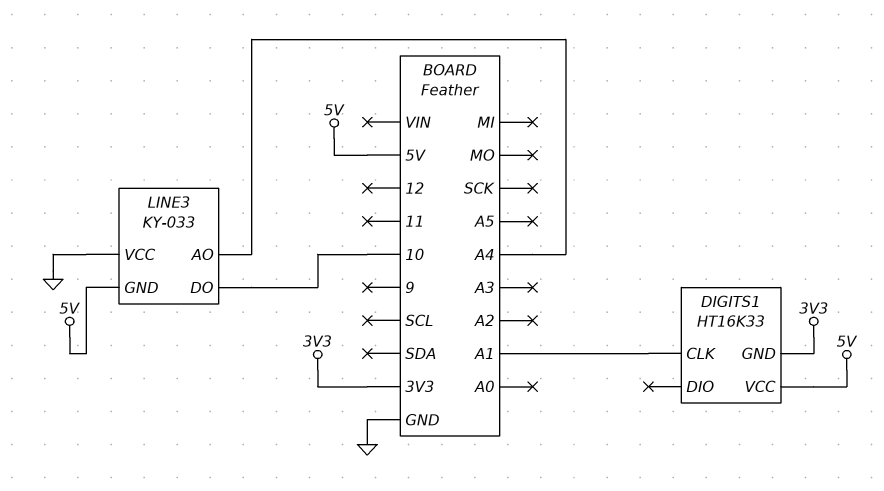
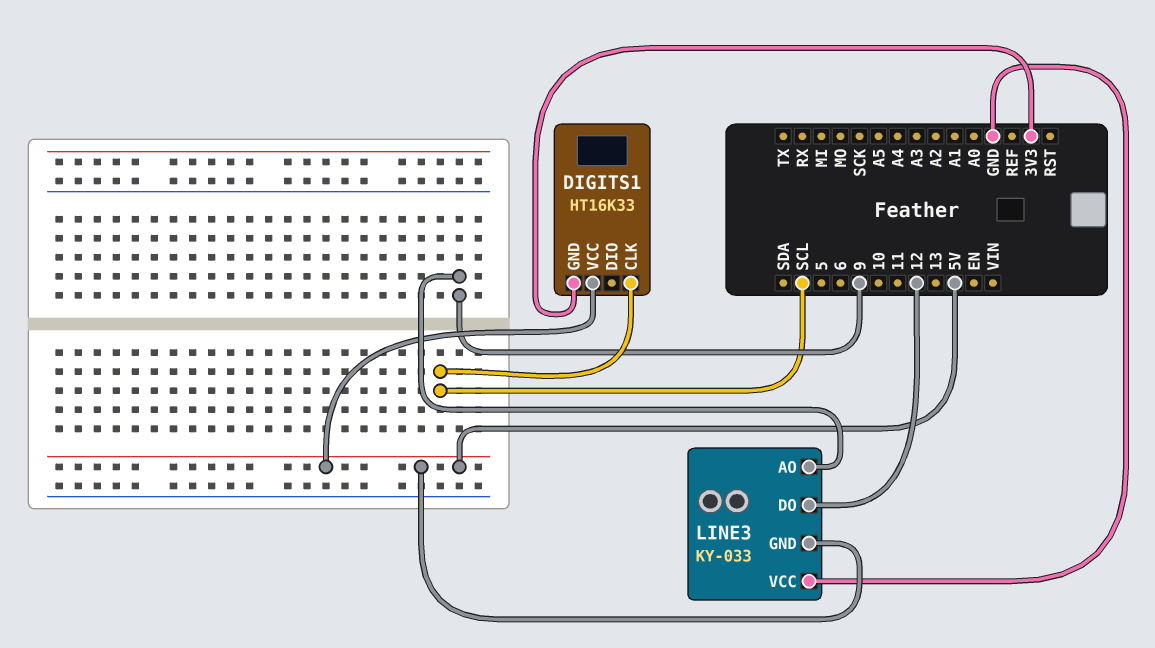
DIGITS1 pin CLK: A1 -> SCL
LINE3 pin AO: A4 -> 9
LINE3 pin DO: 10 -> 12

